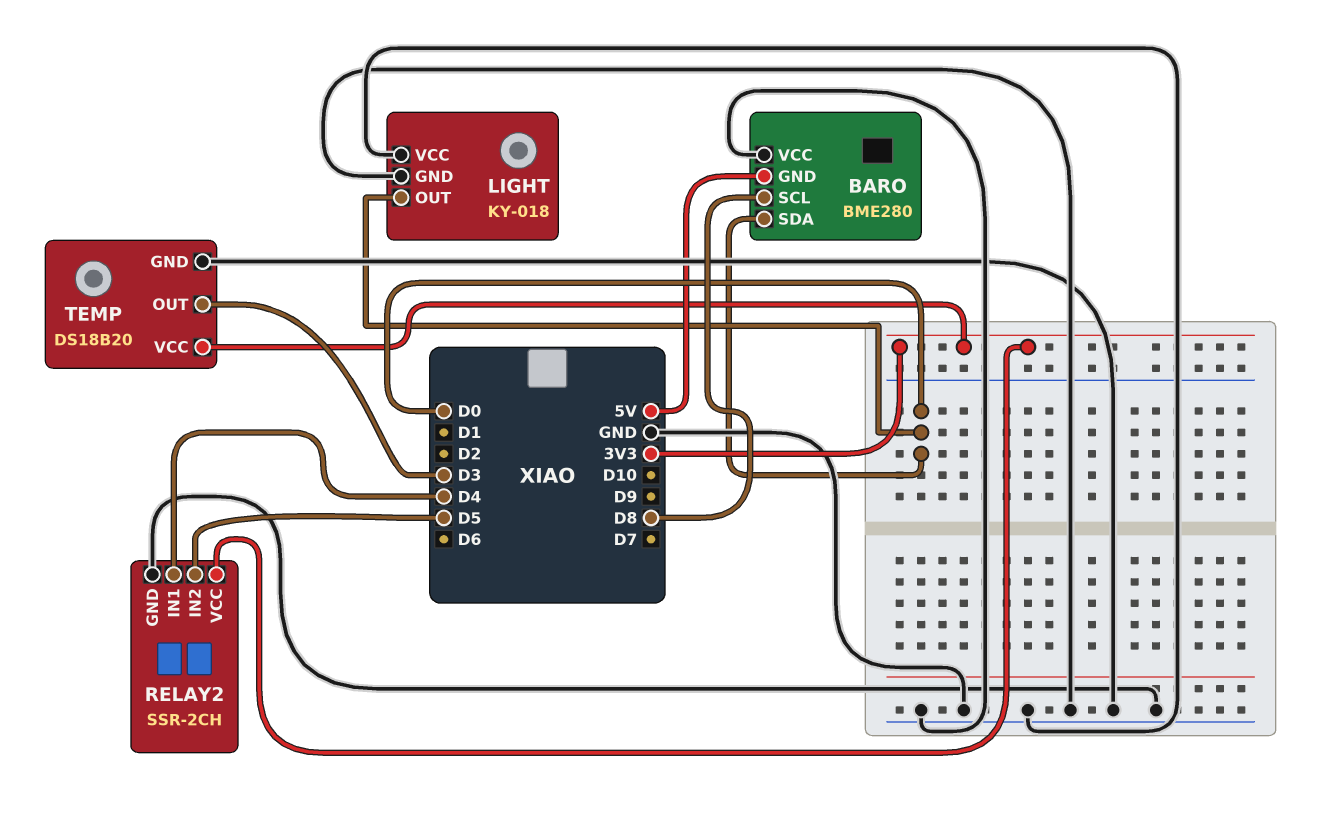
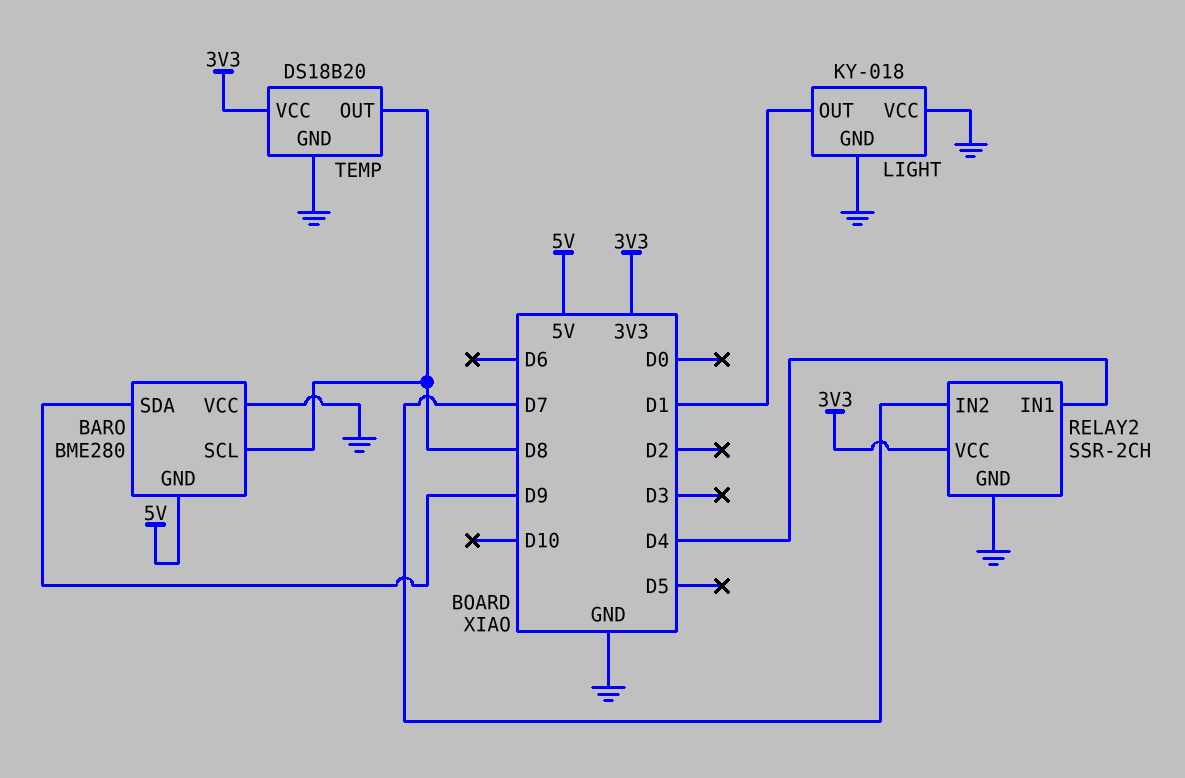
BARO pin SDA: D0 -> D9
LIGHT pin OUT: D0 -> D1
RELAY2 pin IN2: D5 -> D7
TEMP pin OUT: D3 -> D8

